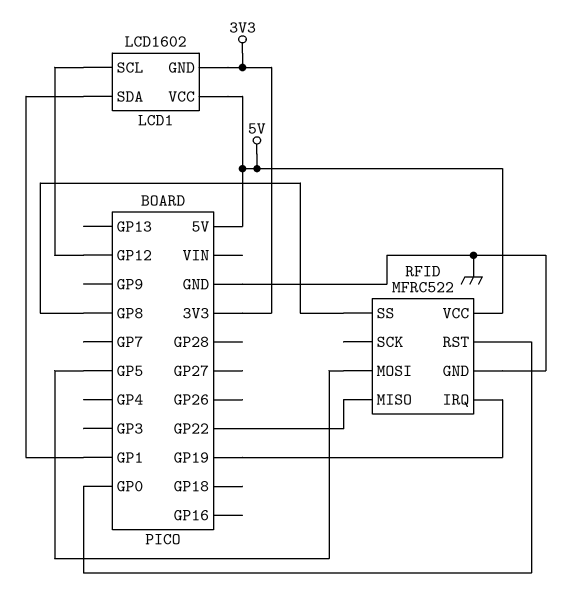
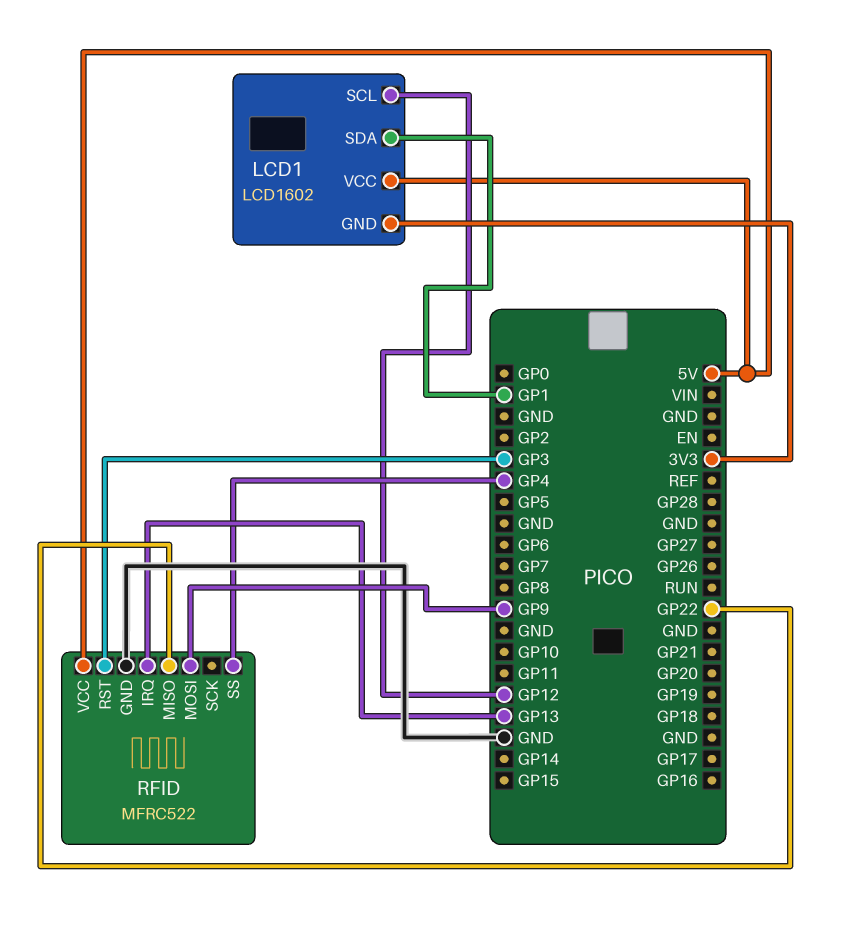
RFID pin IRQ: GP19 -> GP13
RFID pin MOSI: GP5 -> GP9
RFID pin RST: GP0 -> GP3
RFID pin SS: GP8 -> GP4

